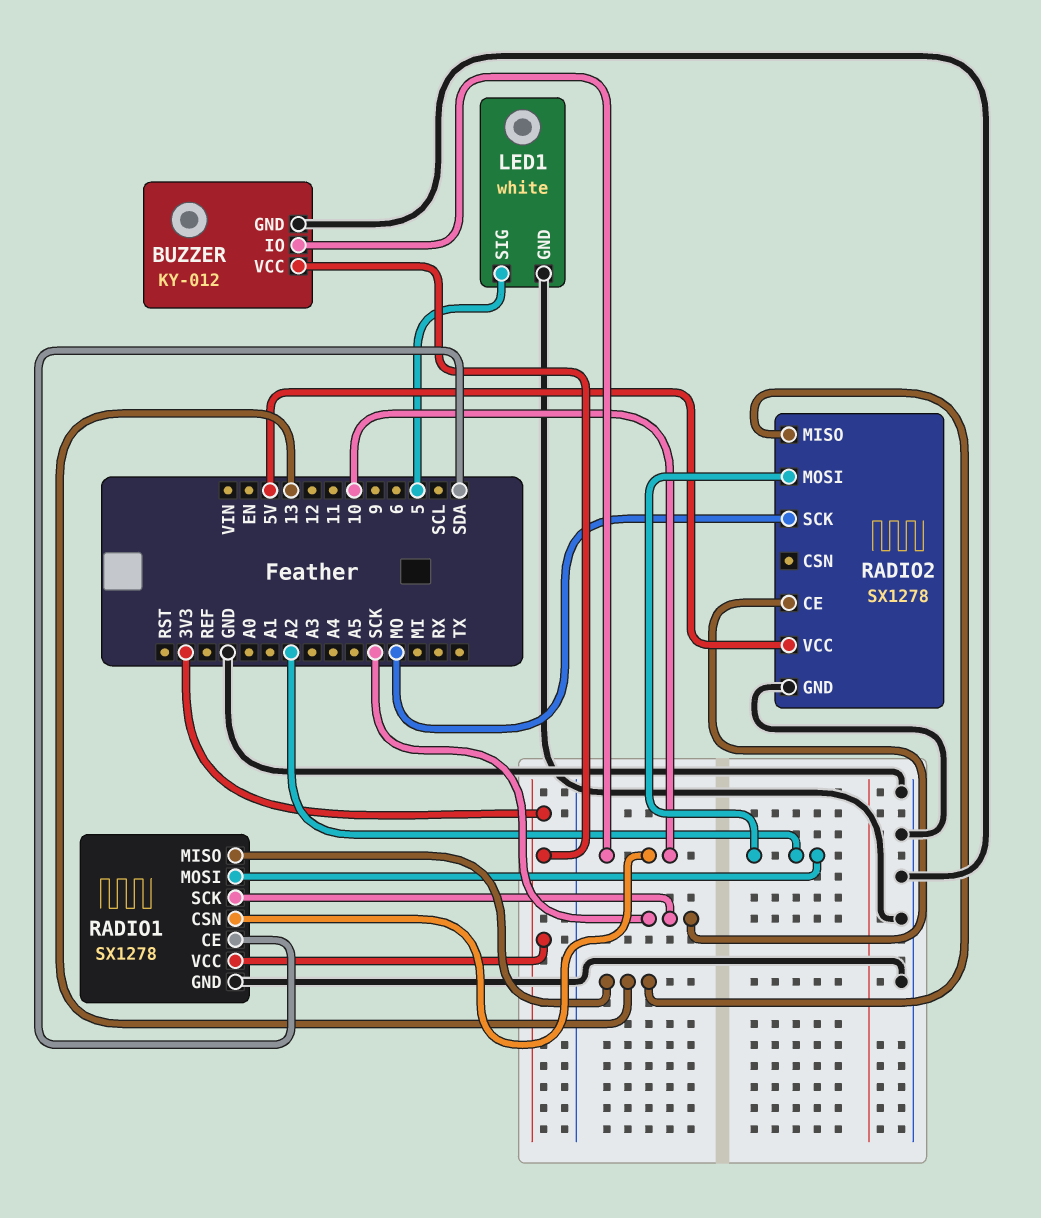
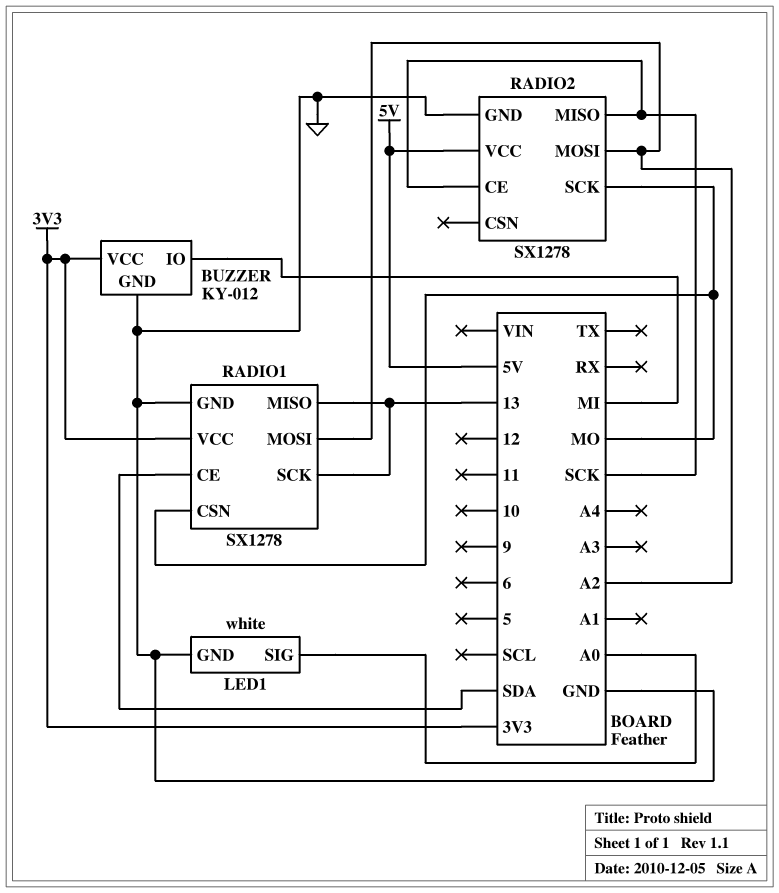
BUZZER pin IO: 10 -> MI
LED1 pin SIG: 5 -> A0
RADIO1 pin CSN: 10 -> MO
RADIO1 pin SCK: SCK -> 13
RADIO2 pin MISO: 13 -> SCK

